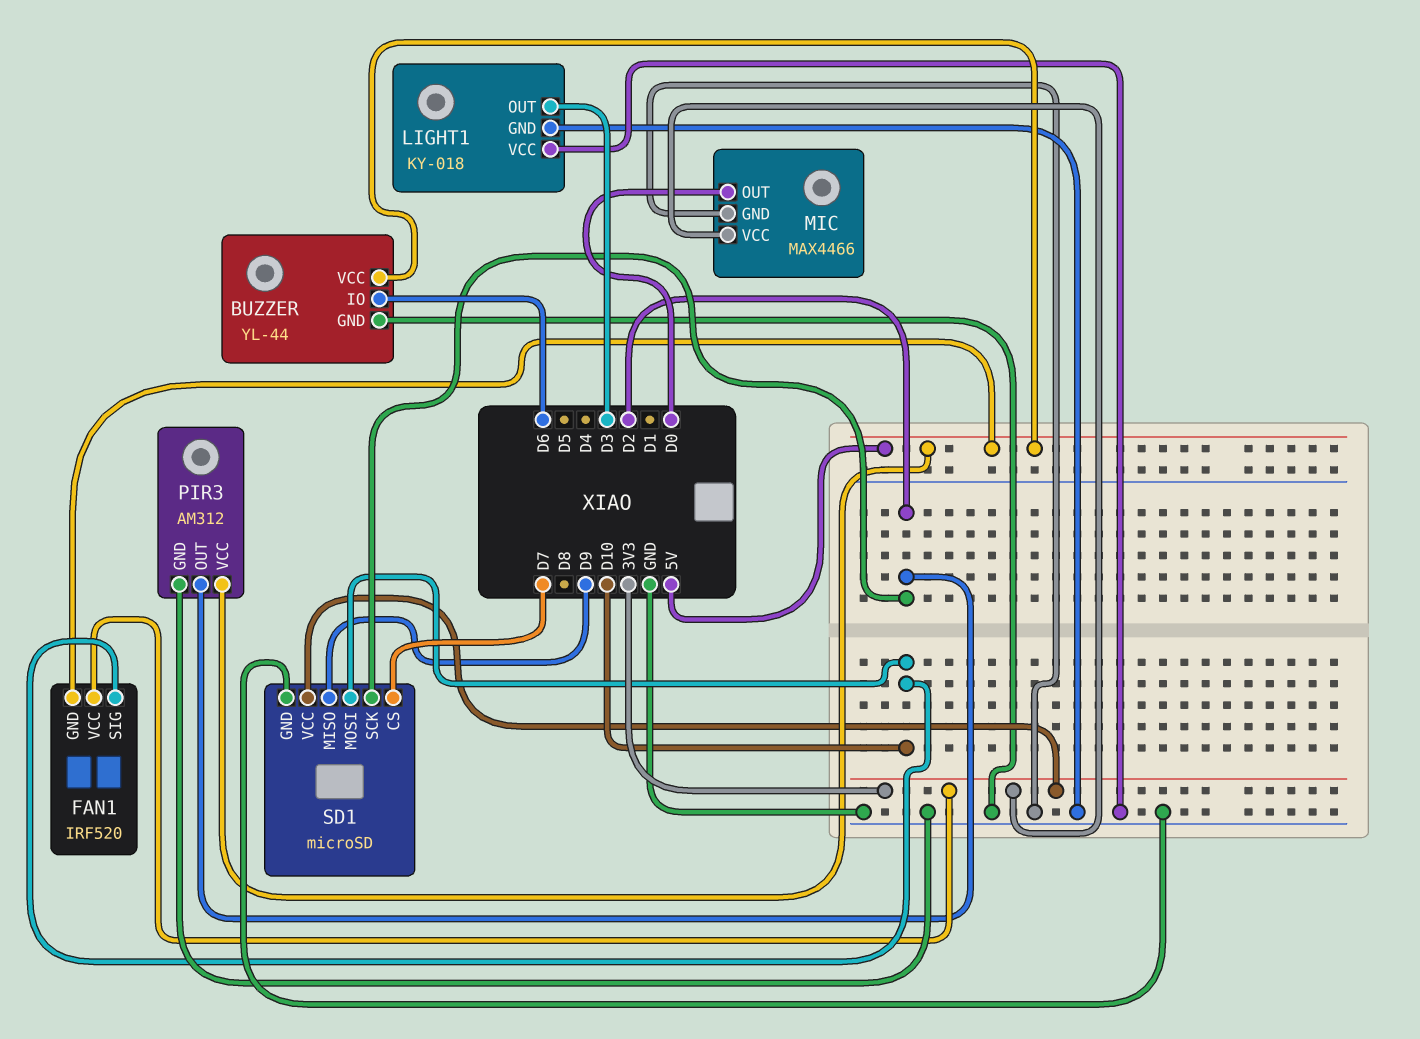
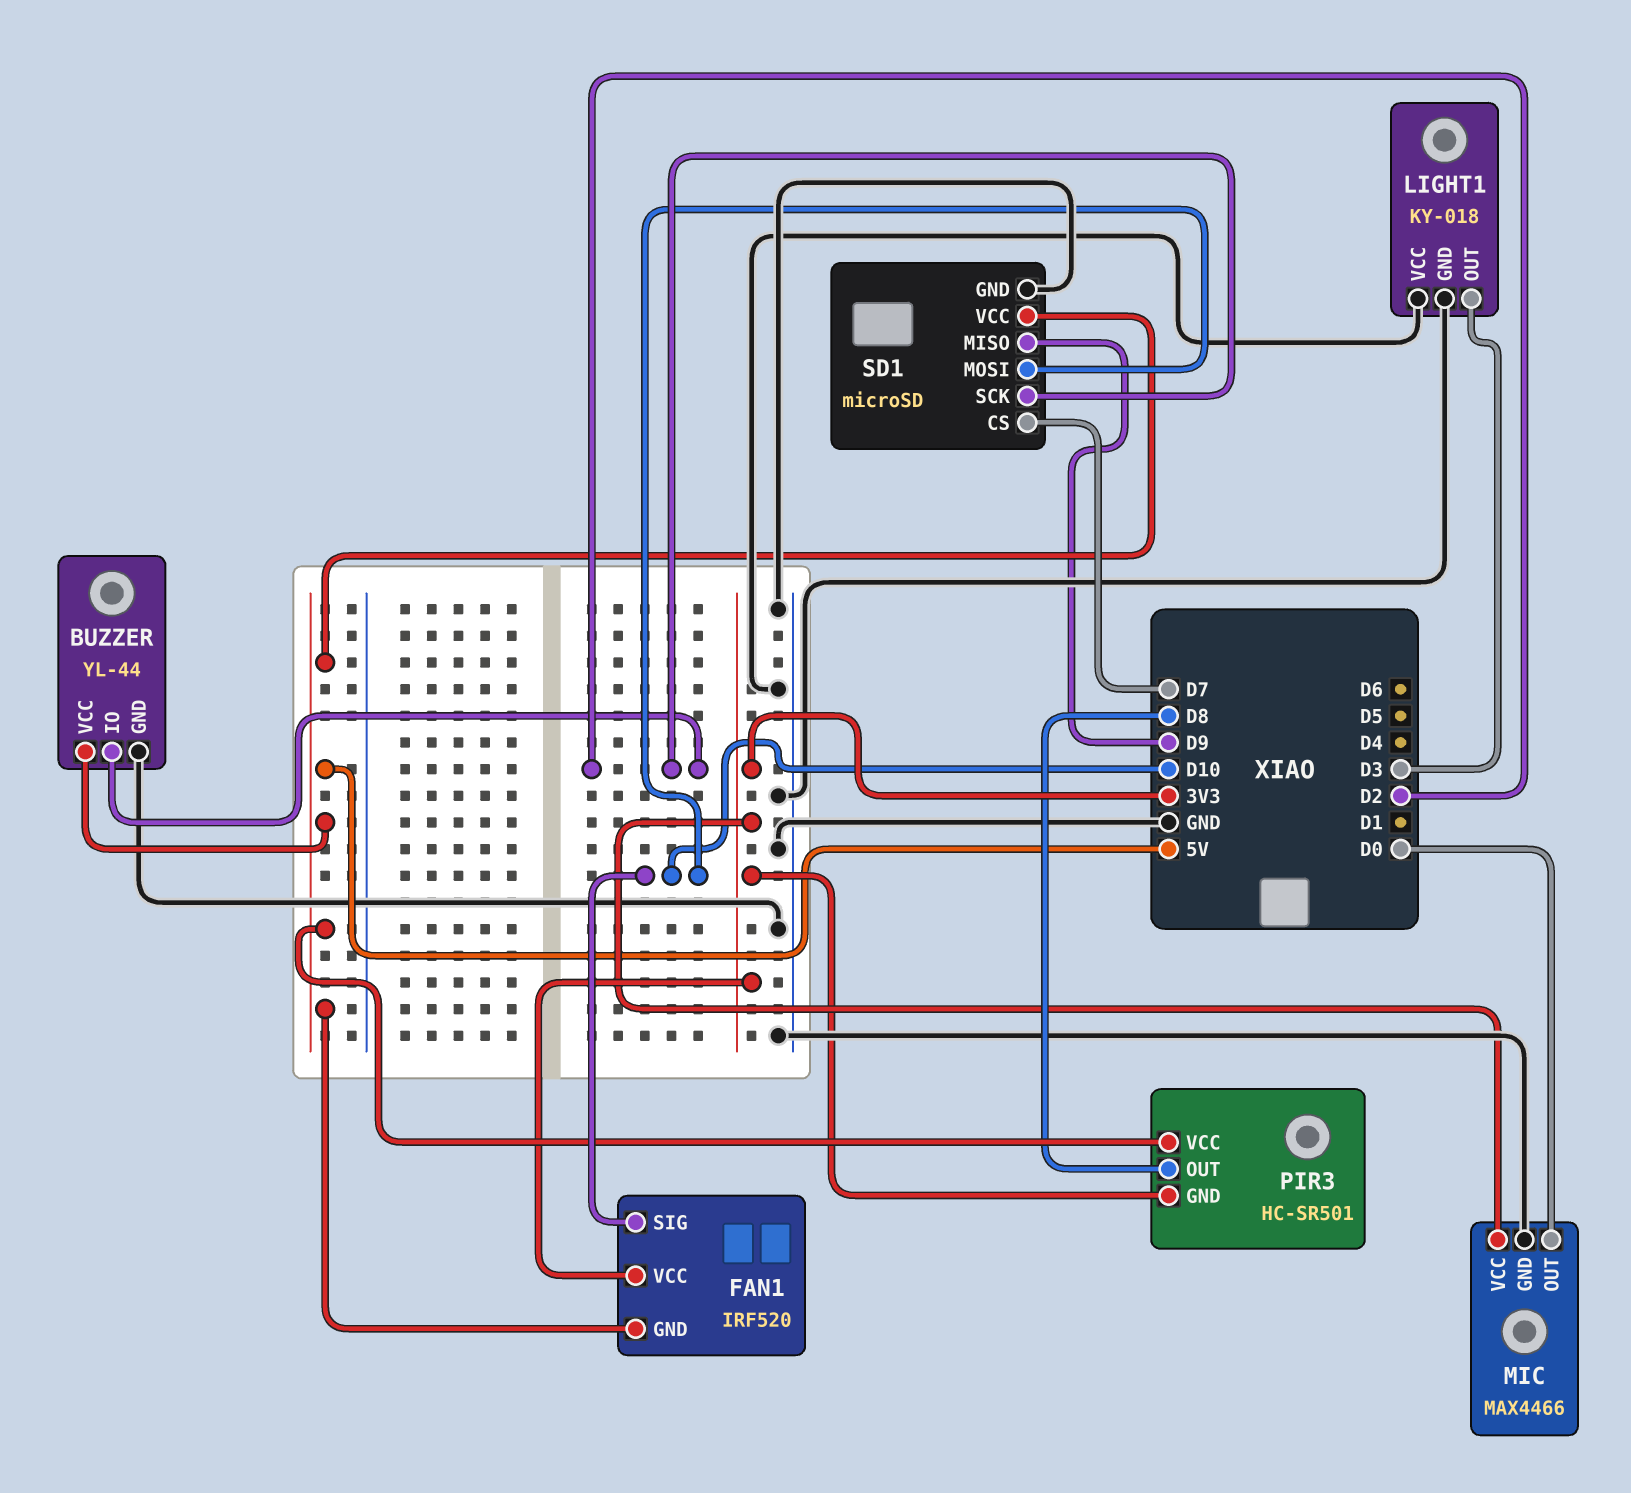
BUZZER pin IO: D6 -> D2
PIR3: AM312 -> HC-SR501
PIR3 pin GND: GND -> 3V3
PIR3 pin OUT: D2 -> D8
SD1 pin VCC: 3V3 -> 5V

